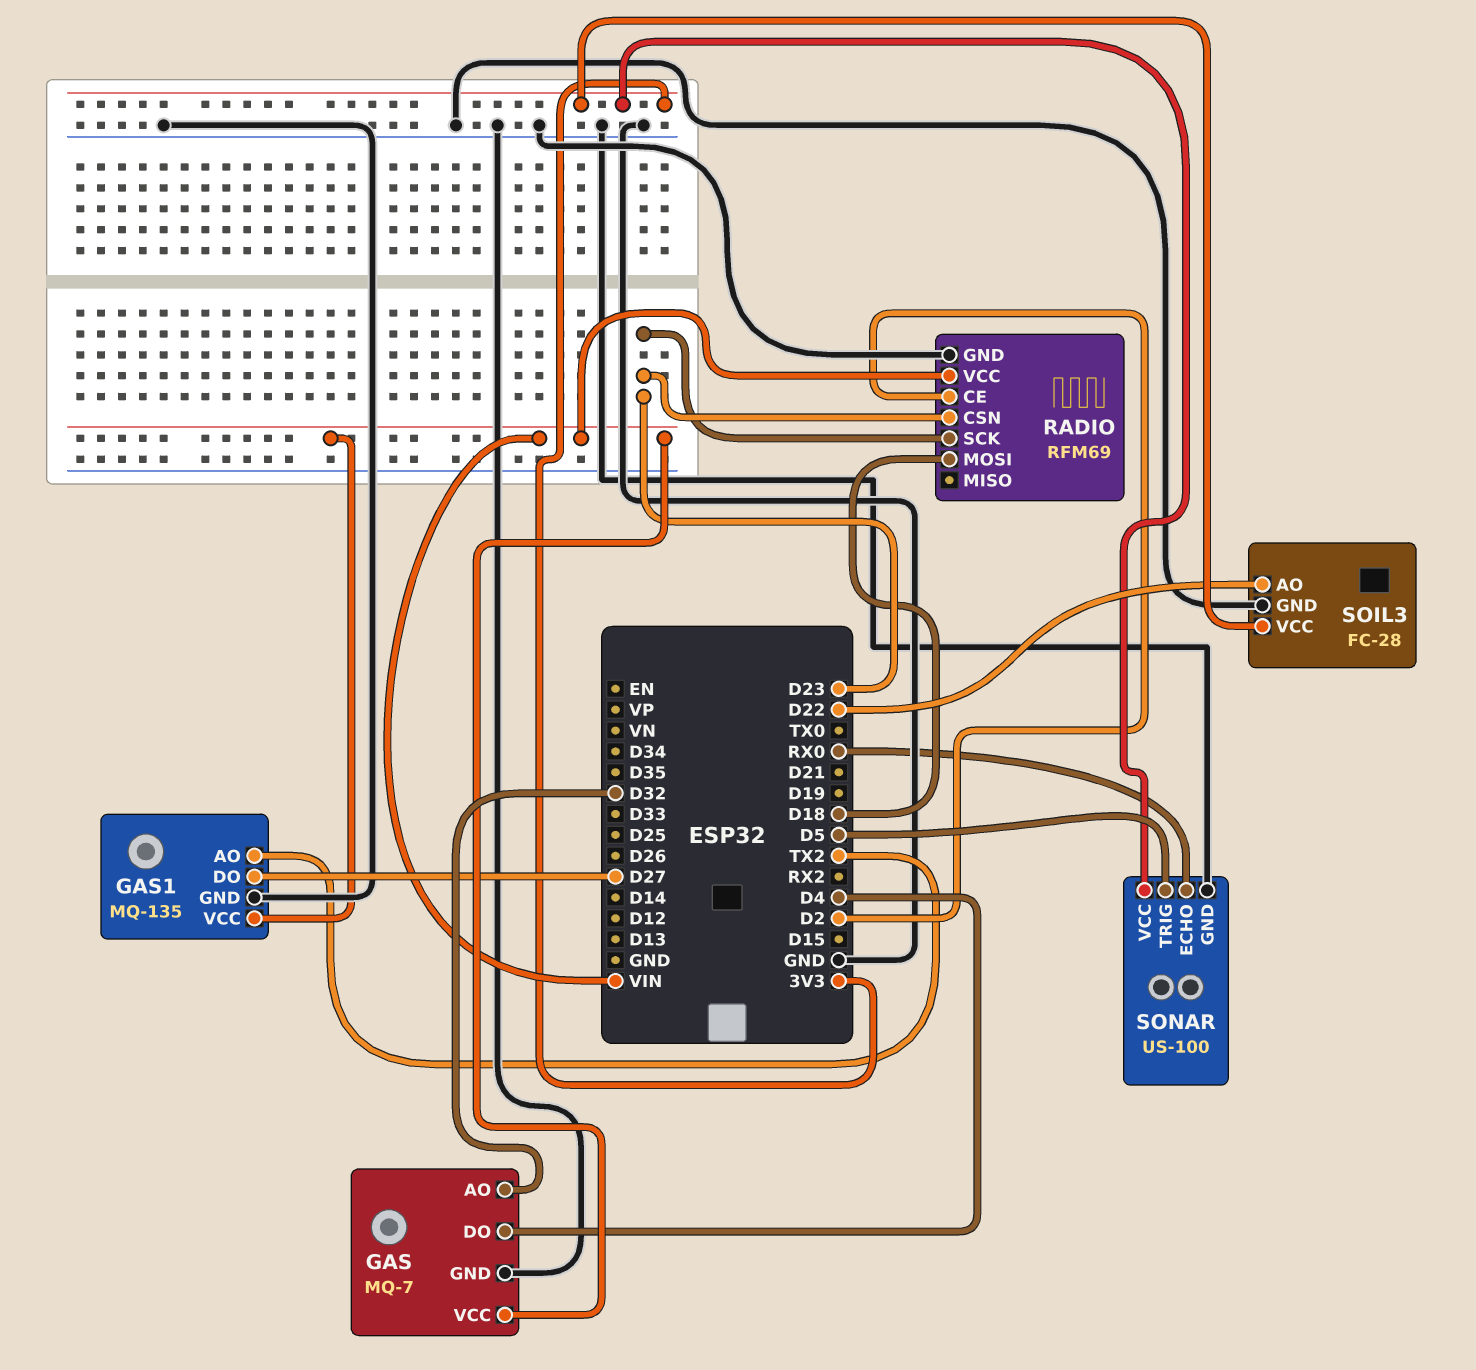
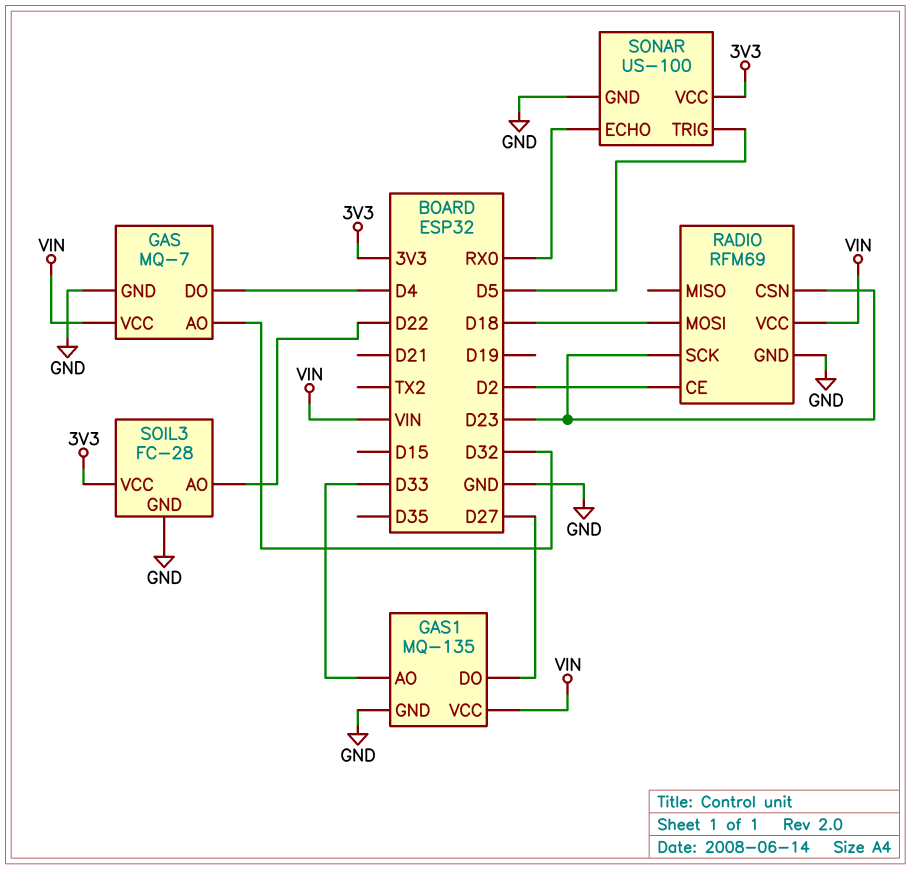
GAS1 pin AO: TX2 -> D33

